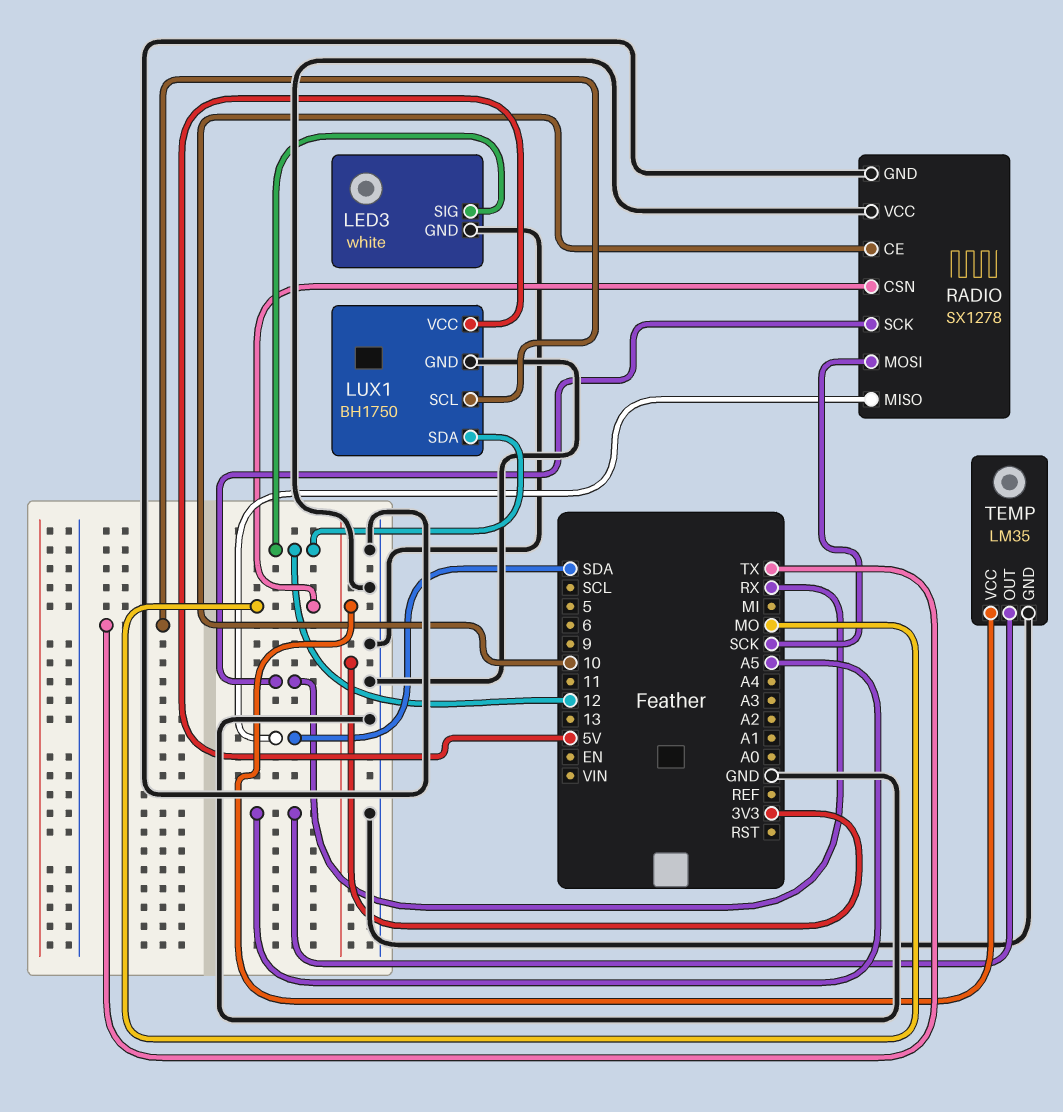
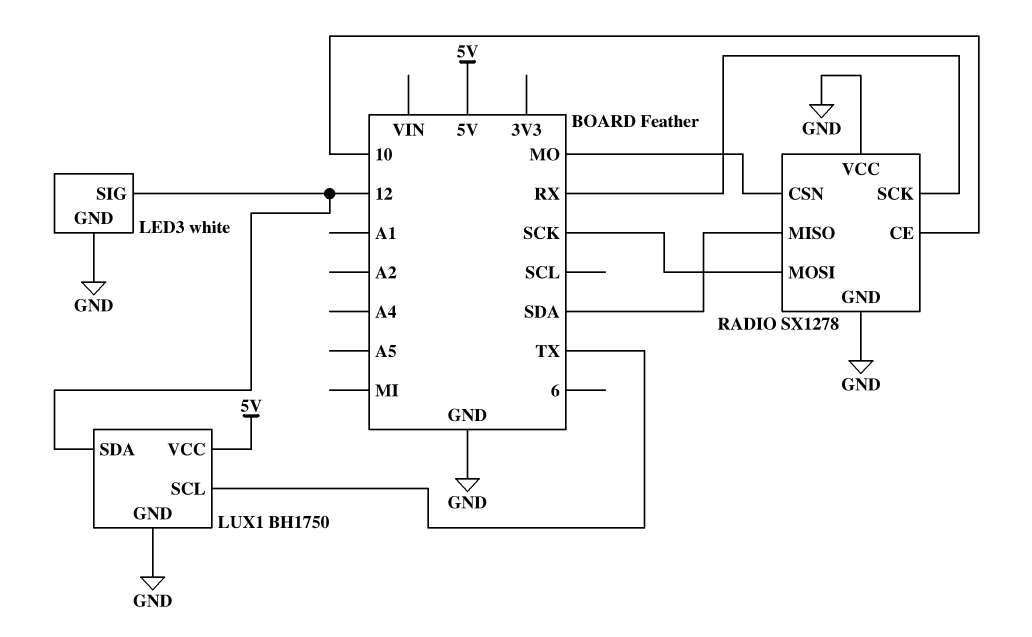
TEMP: LM35 -> none
TEMP pin GND: GND -> none
TEMP pin OUT: A5 -> none
TEMP pin VCC: 3V3 -> none

